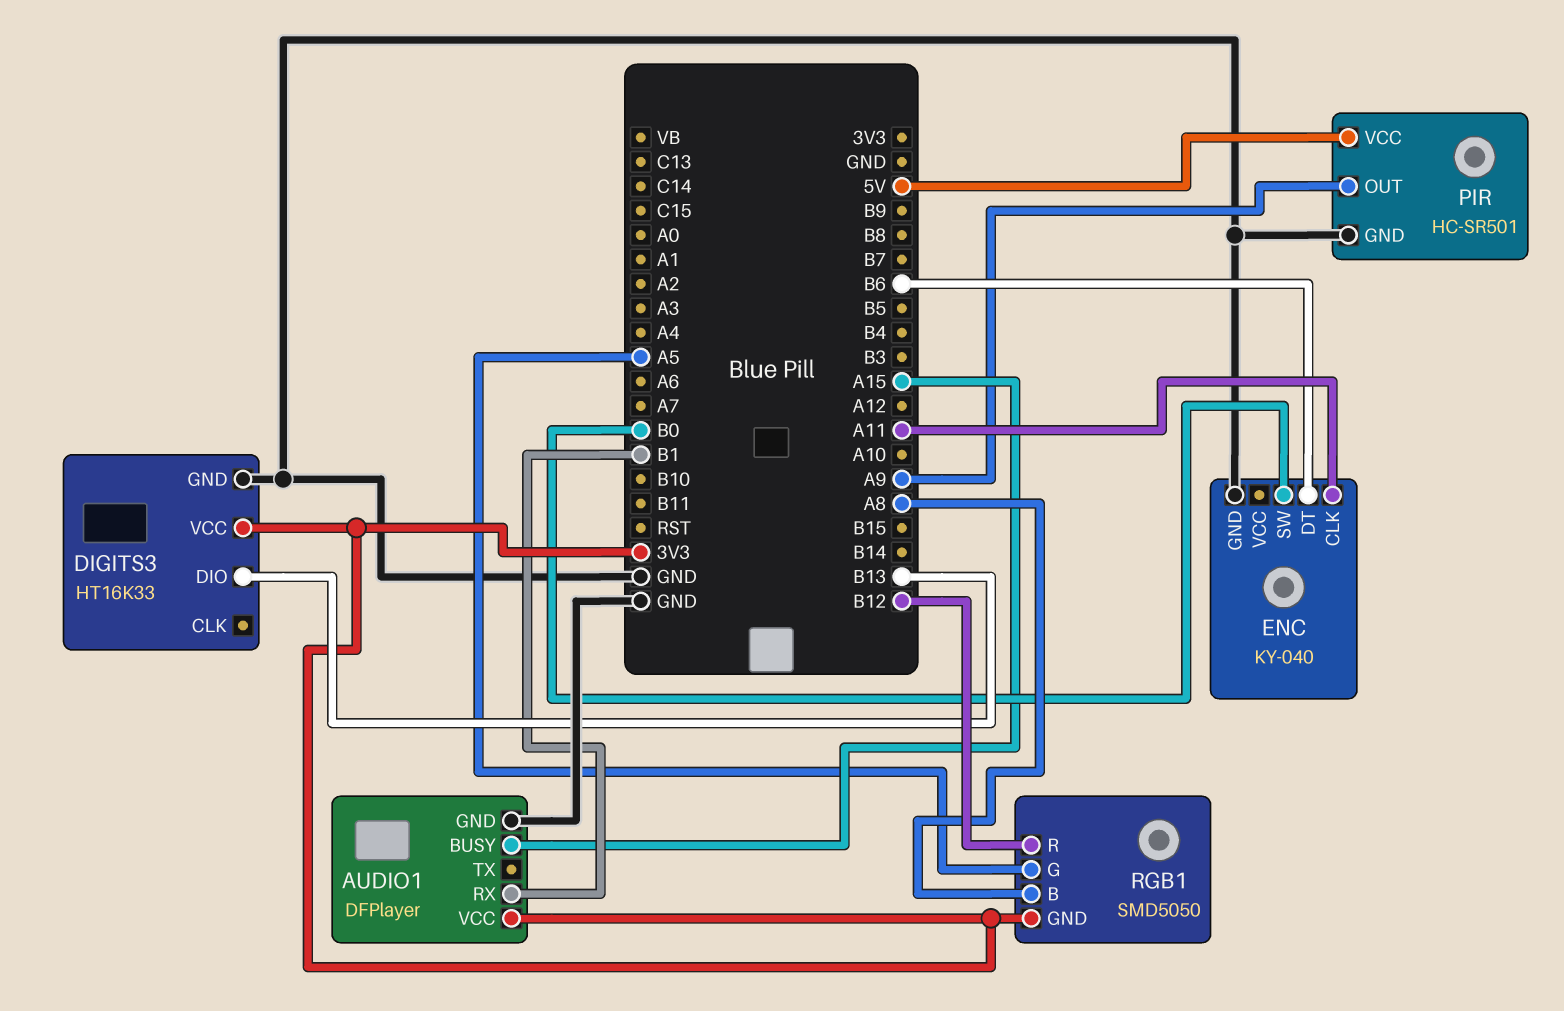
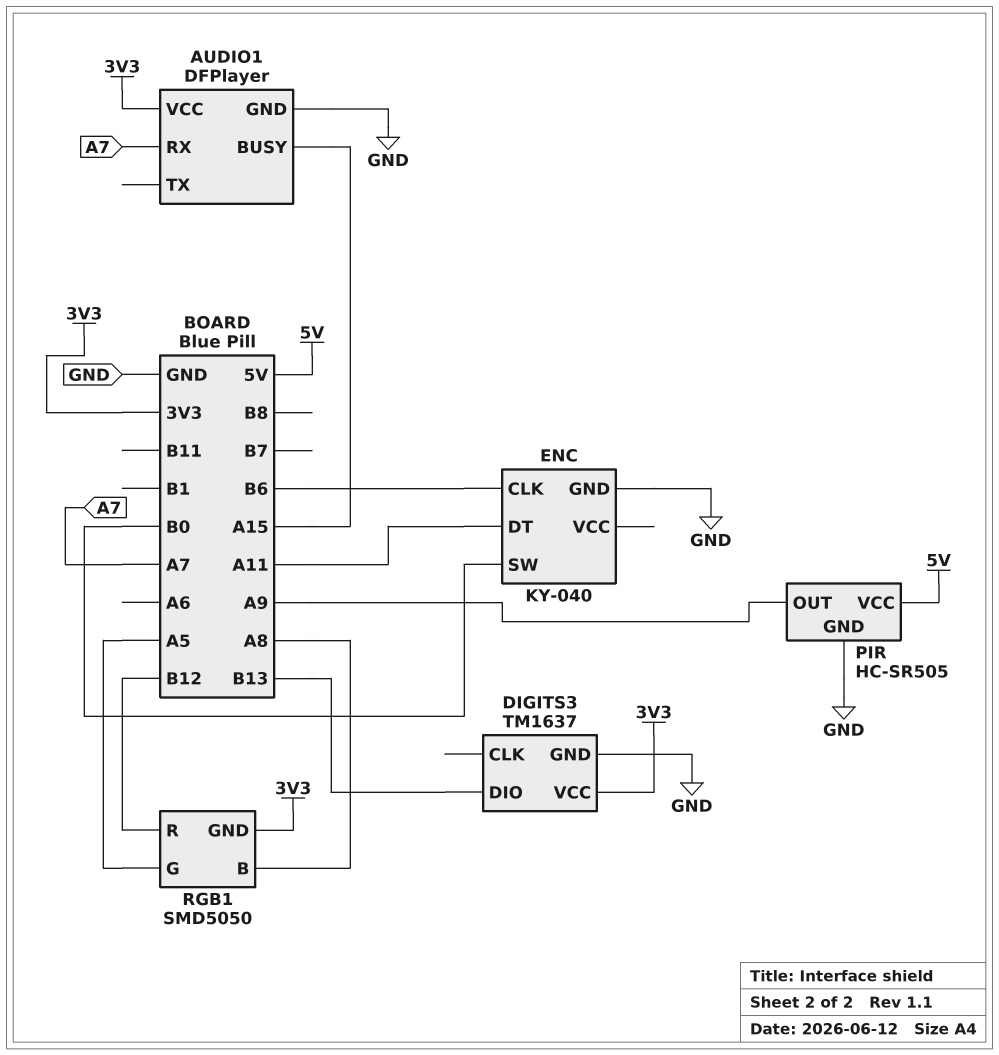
AUDIO1 pin RX: B1 -> A7
DIGITS3: HT16K33 -> TM1637
ENC pin CLK: A11 -> B6
ENC pin DT: B6 -> A11
PIR: HC-SR501 -> HC-SR505

